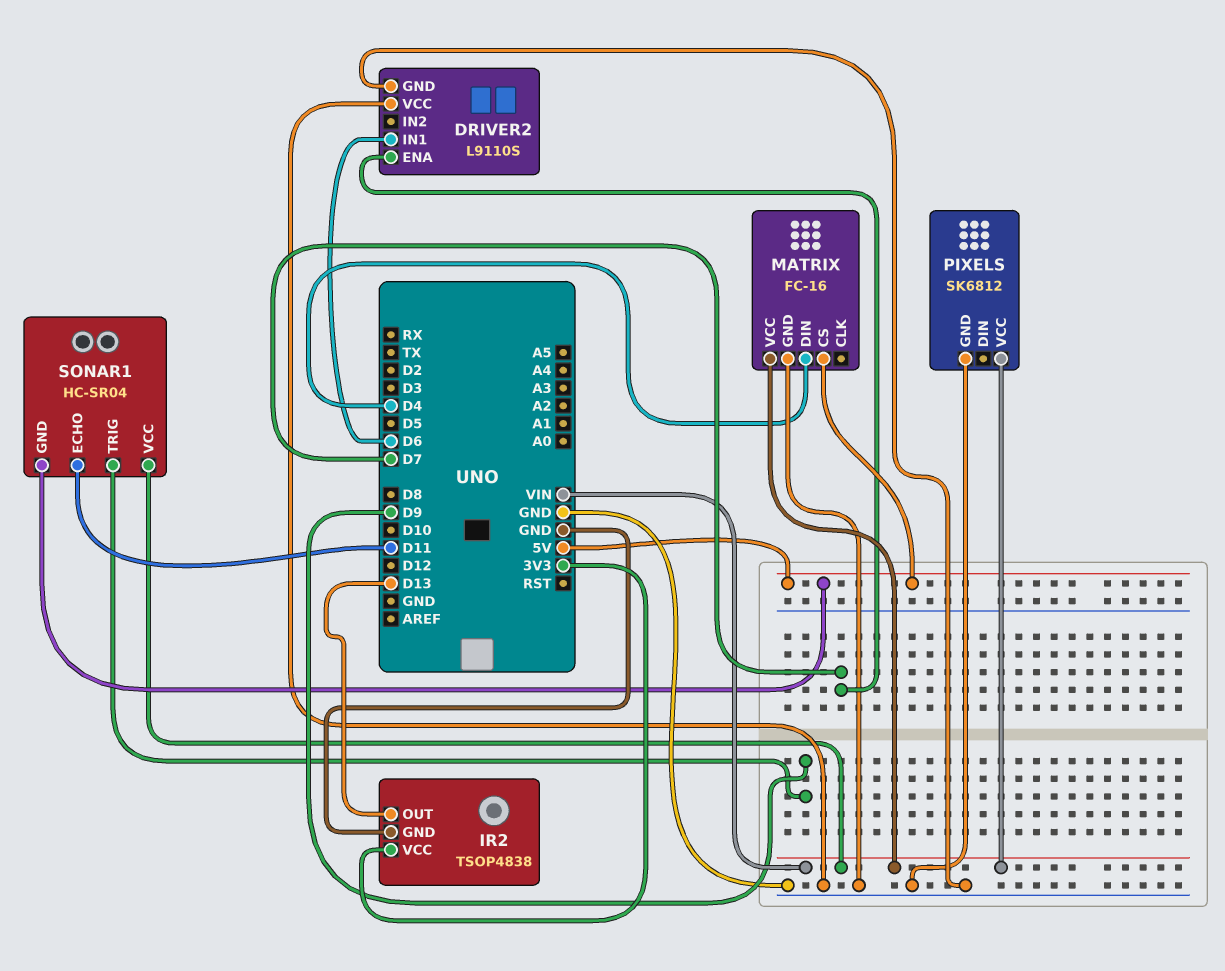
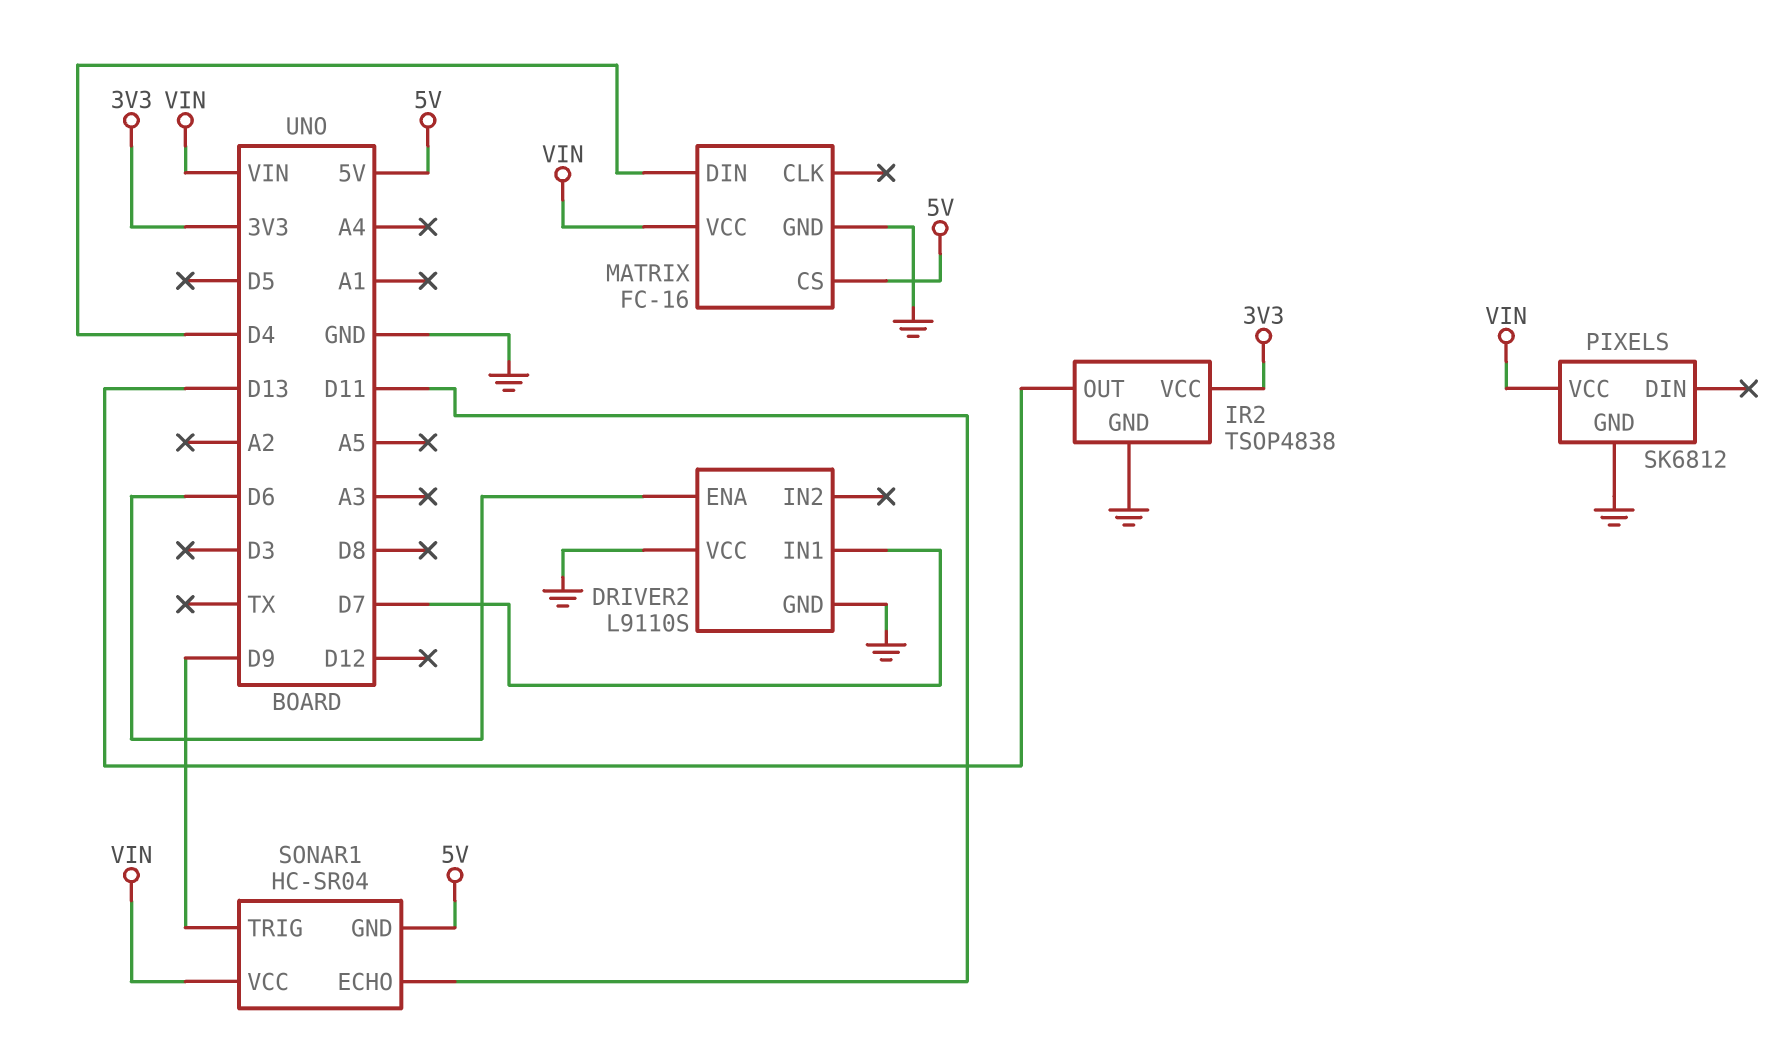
DRIVER2 pin ENA: D7 -> D6
DRIVER2 pin IN1: D6 -> D7

